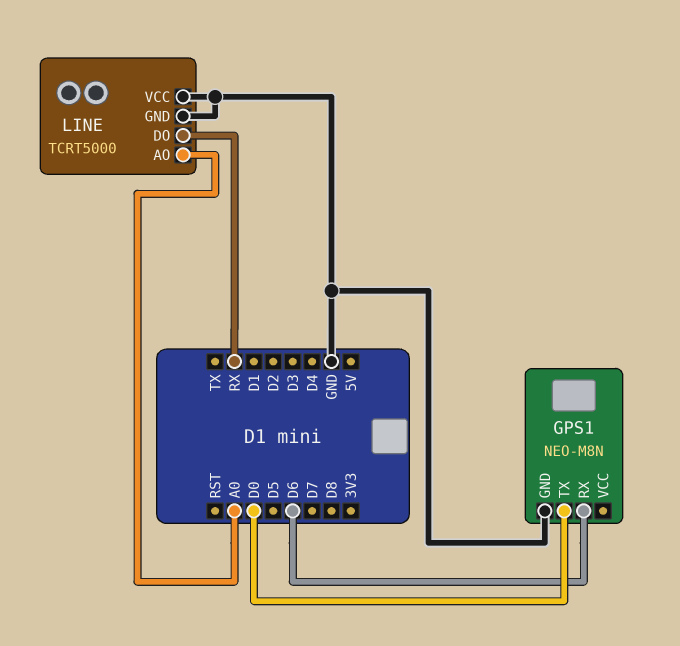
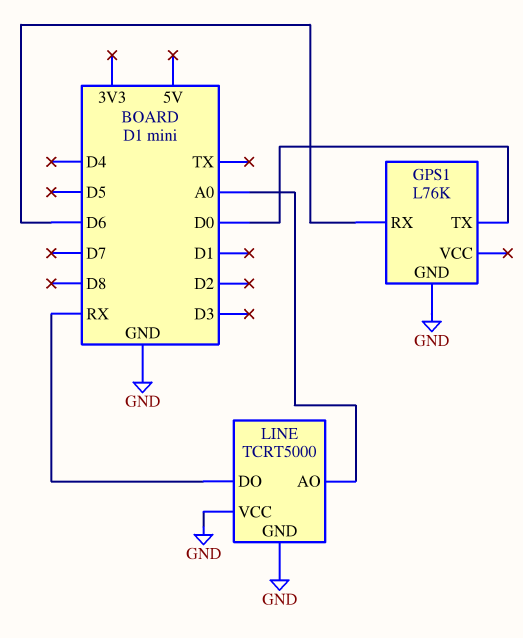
GPS1: NEO-M8N -> L76K

